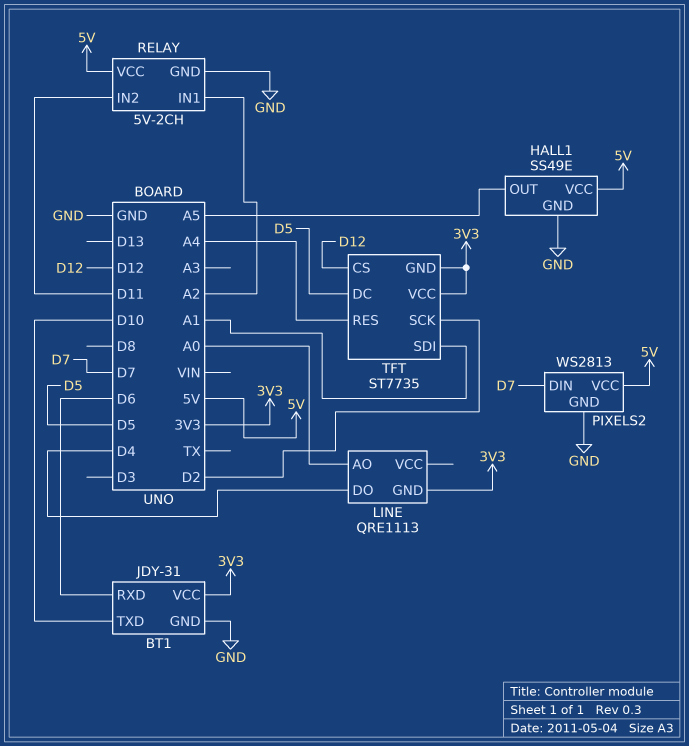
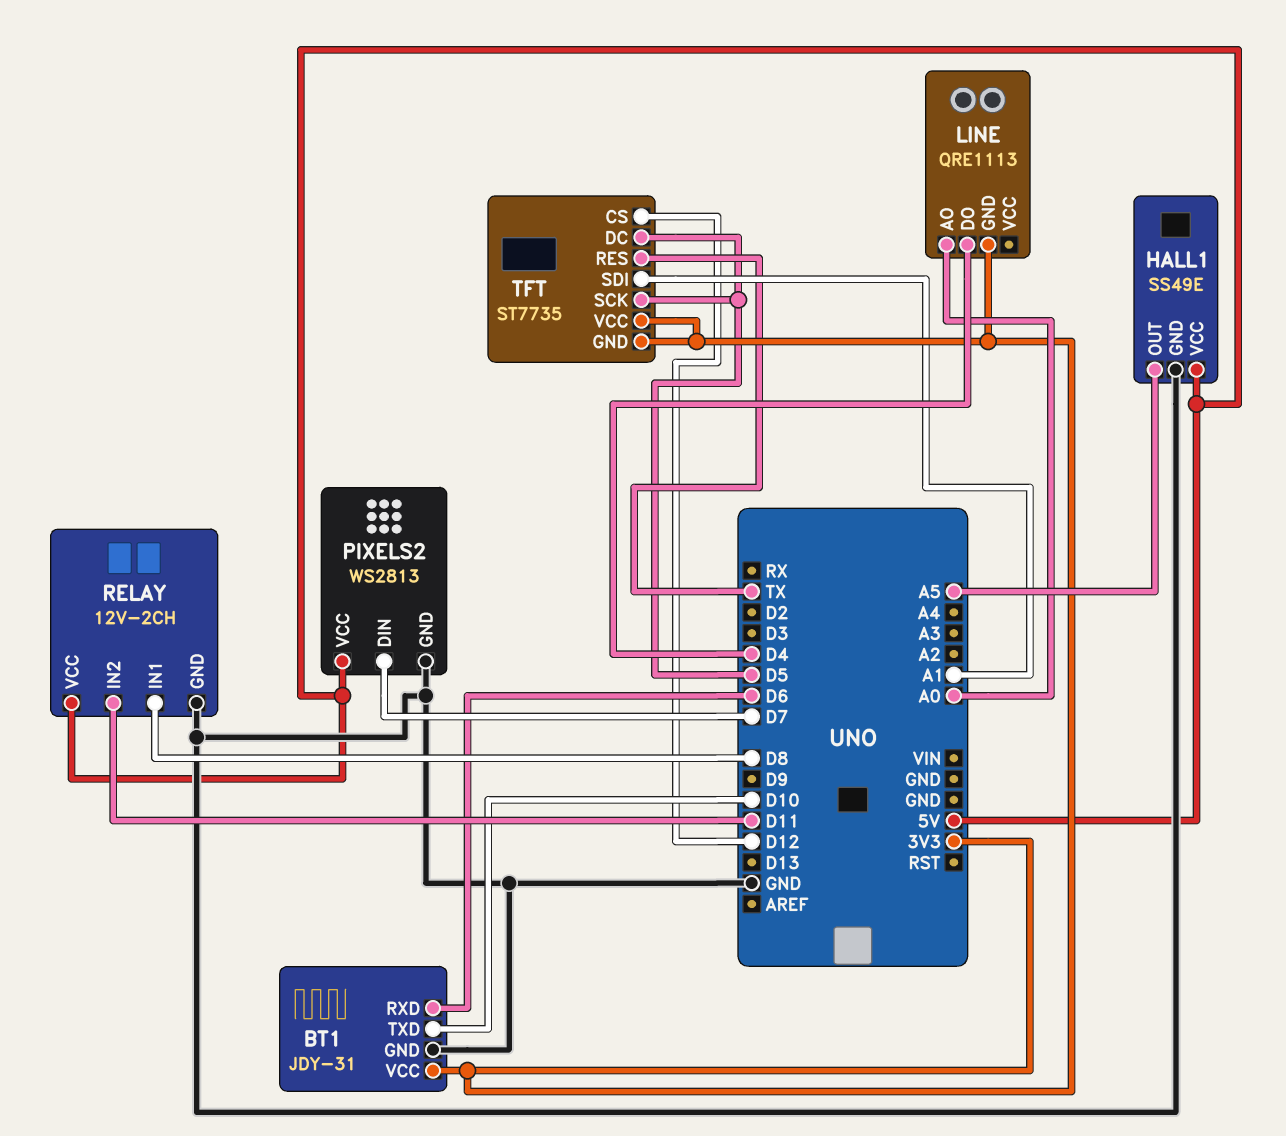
RELAY: 5V-2CH -> 12V-2CH
RELAY pin IN1: A2 -> D8
TFT pin RES: A4 -> TX
TFT pin SCK: D2 -> D5

